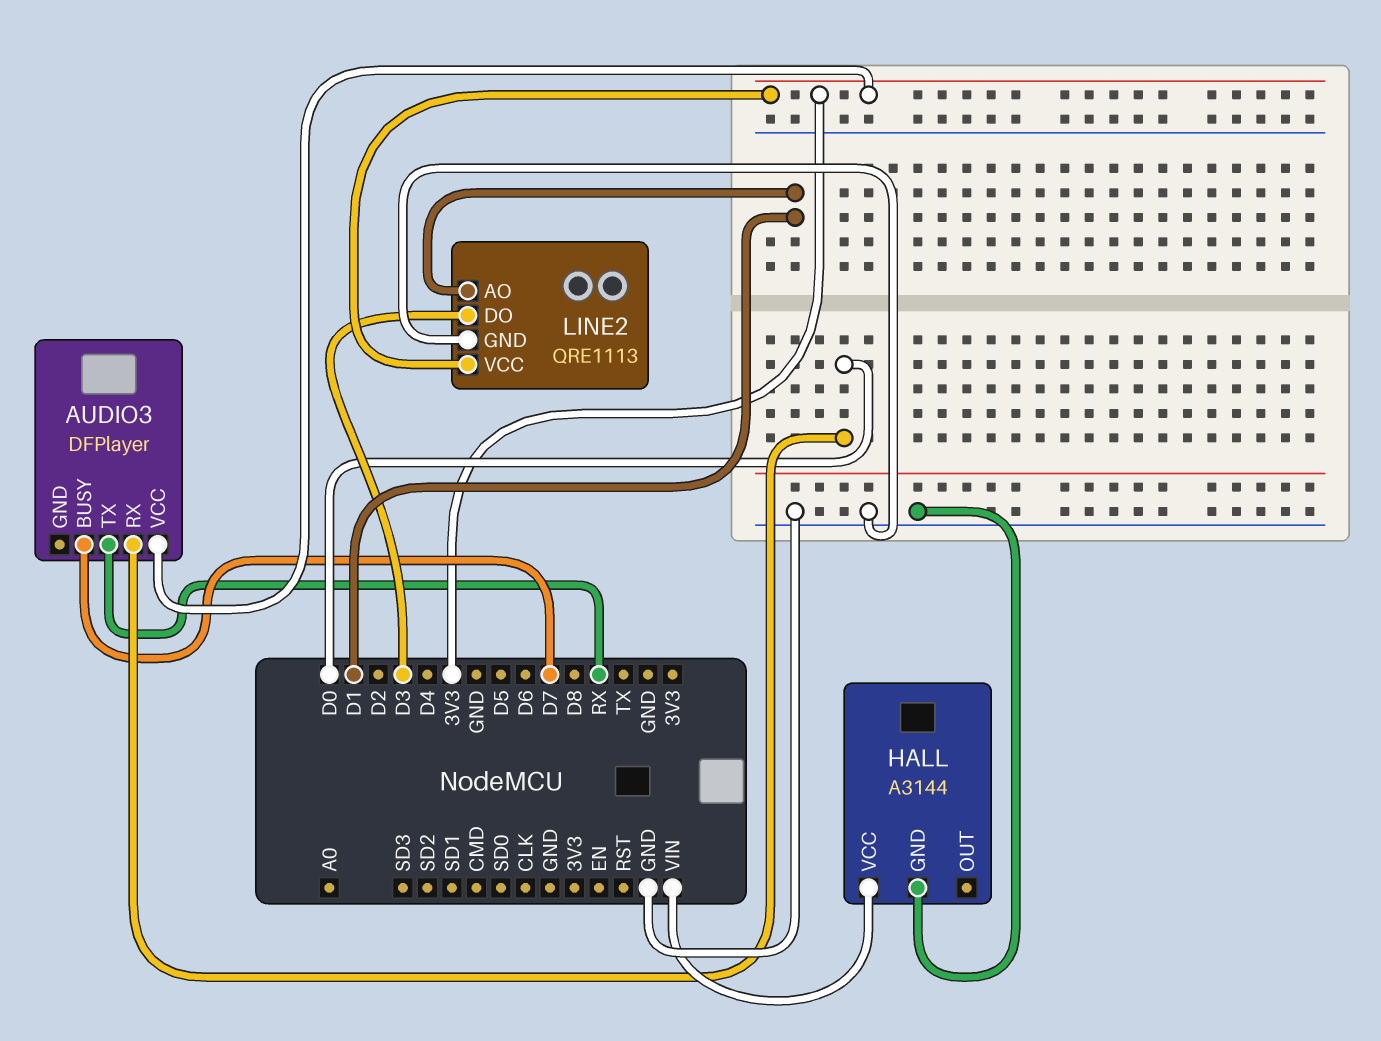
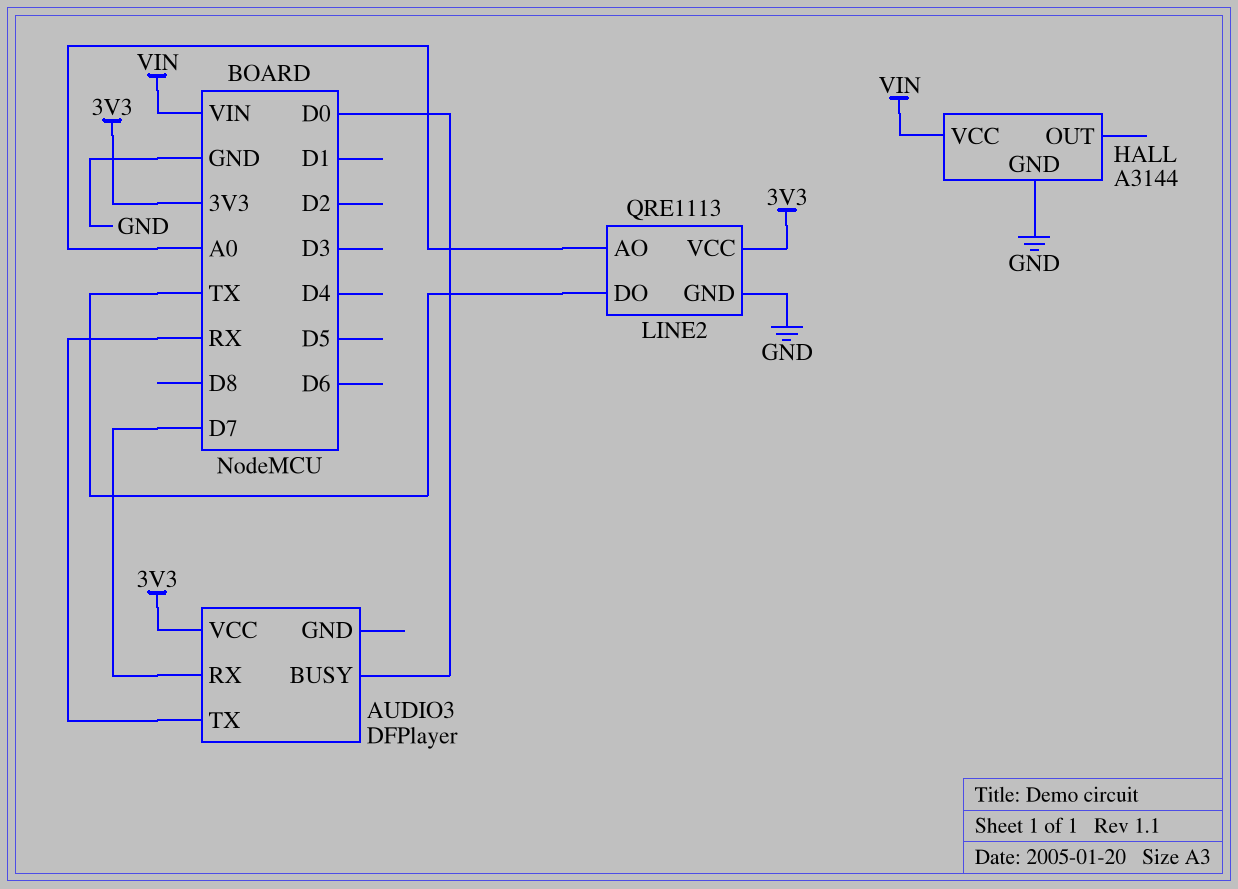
AUDIO3 pin BUSY: D7 -> D0
AUDIO3 pin RX: D0 -> D7
LINE2 pin AO: D1 -> A0
LINE2 pin DO: D3 -> TX

